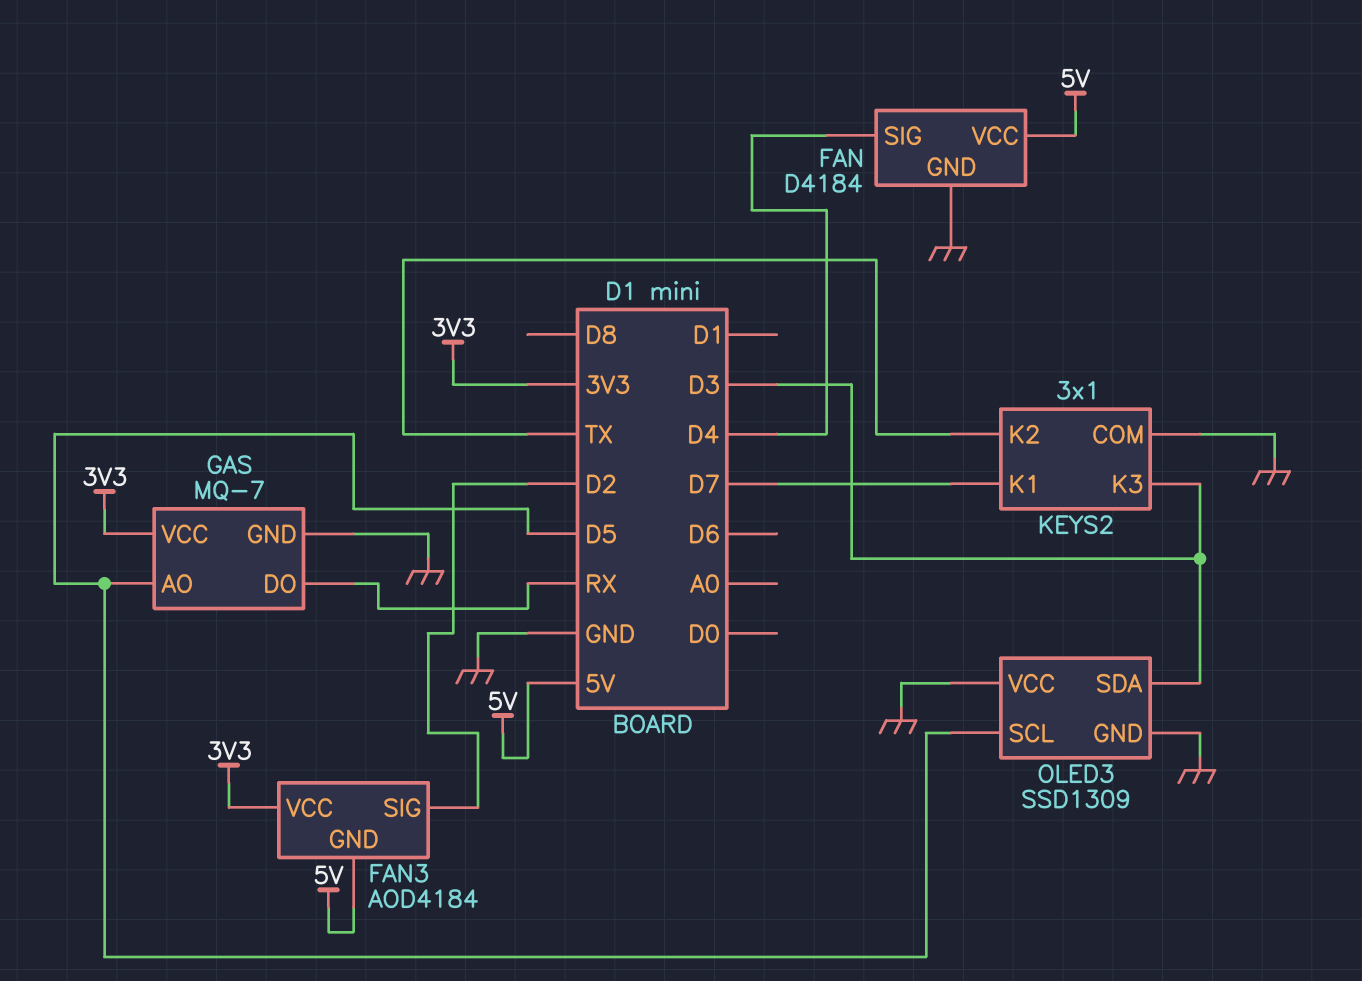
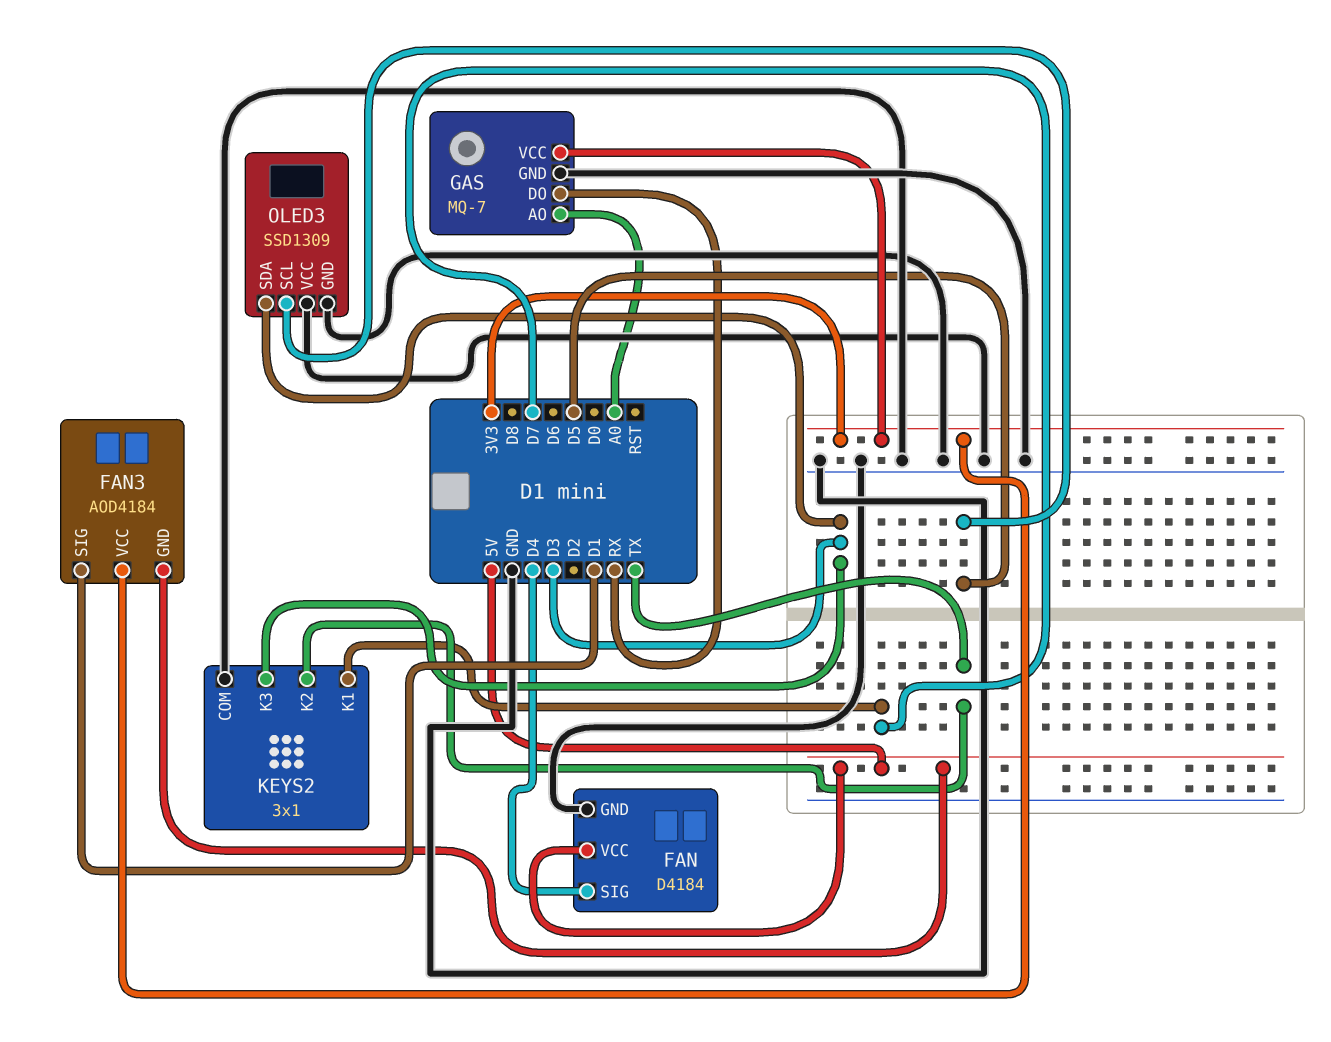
FAN3 pin SIG: D2 -> D1
GAS pin AO: D5 -> A0

